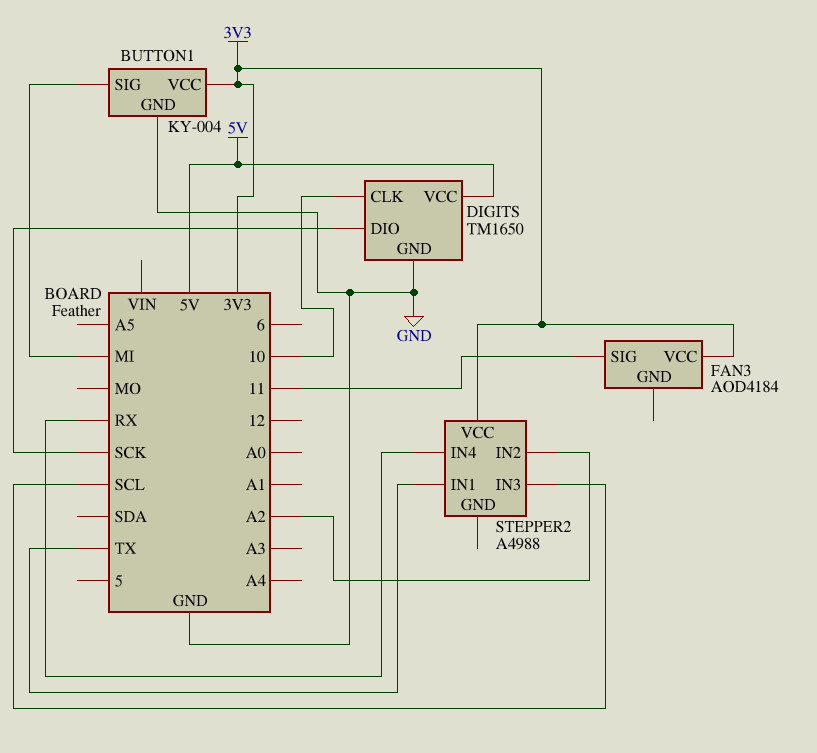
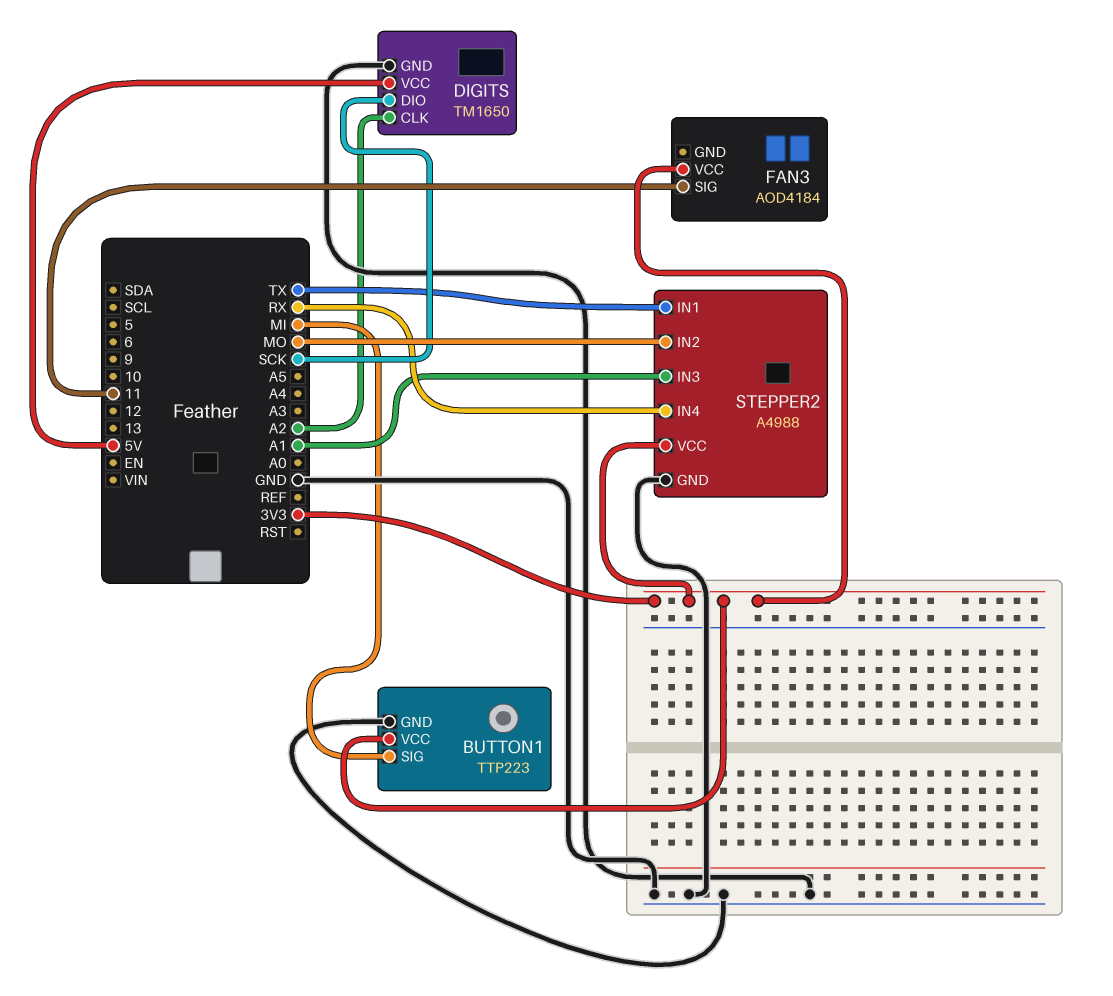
BUTTON1: KY-004 -> TTP223
DIGITS pin CLK: 10 -> A2
STEPPER2 pin GND: none -> GND
STEPPER2 pin IN2: A2 -> MO
STEPPER2 pin IN3: SCL -> A1

